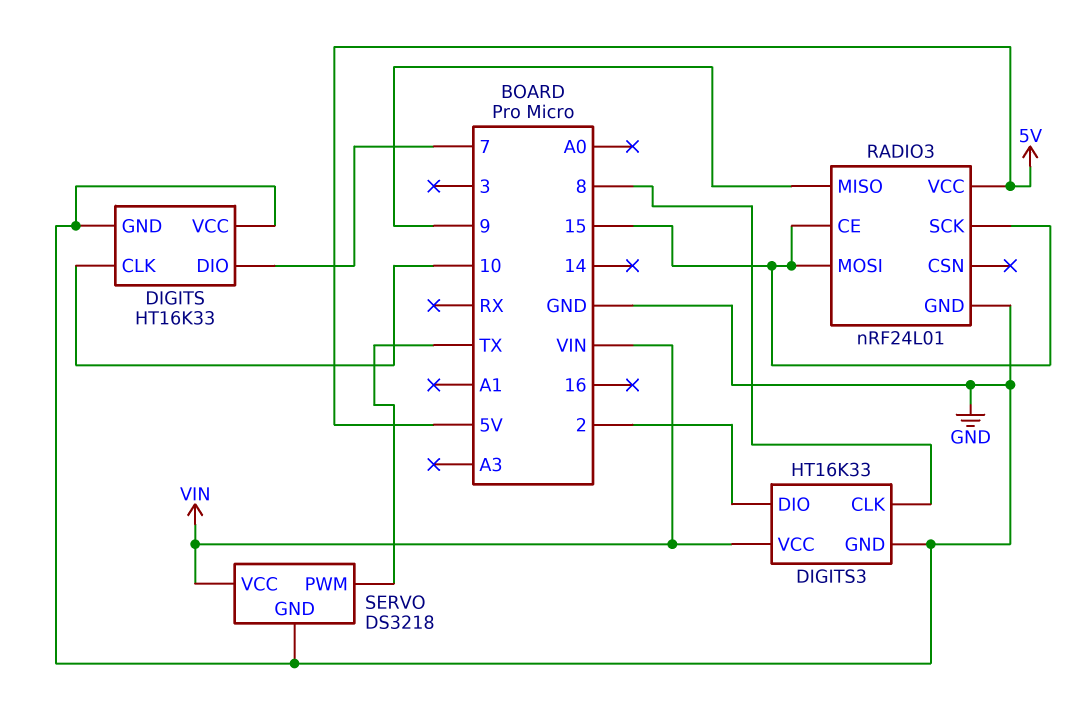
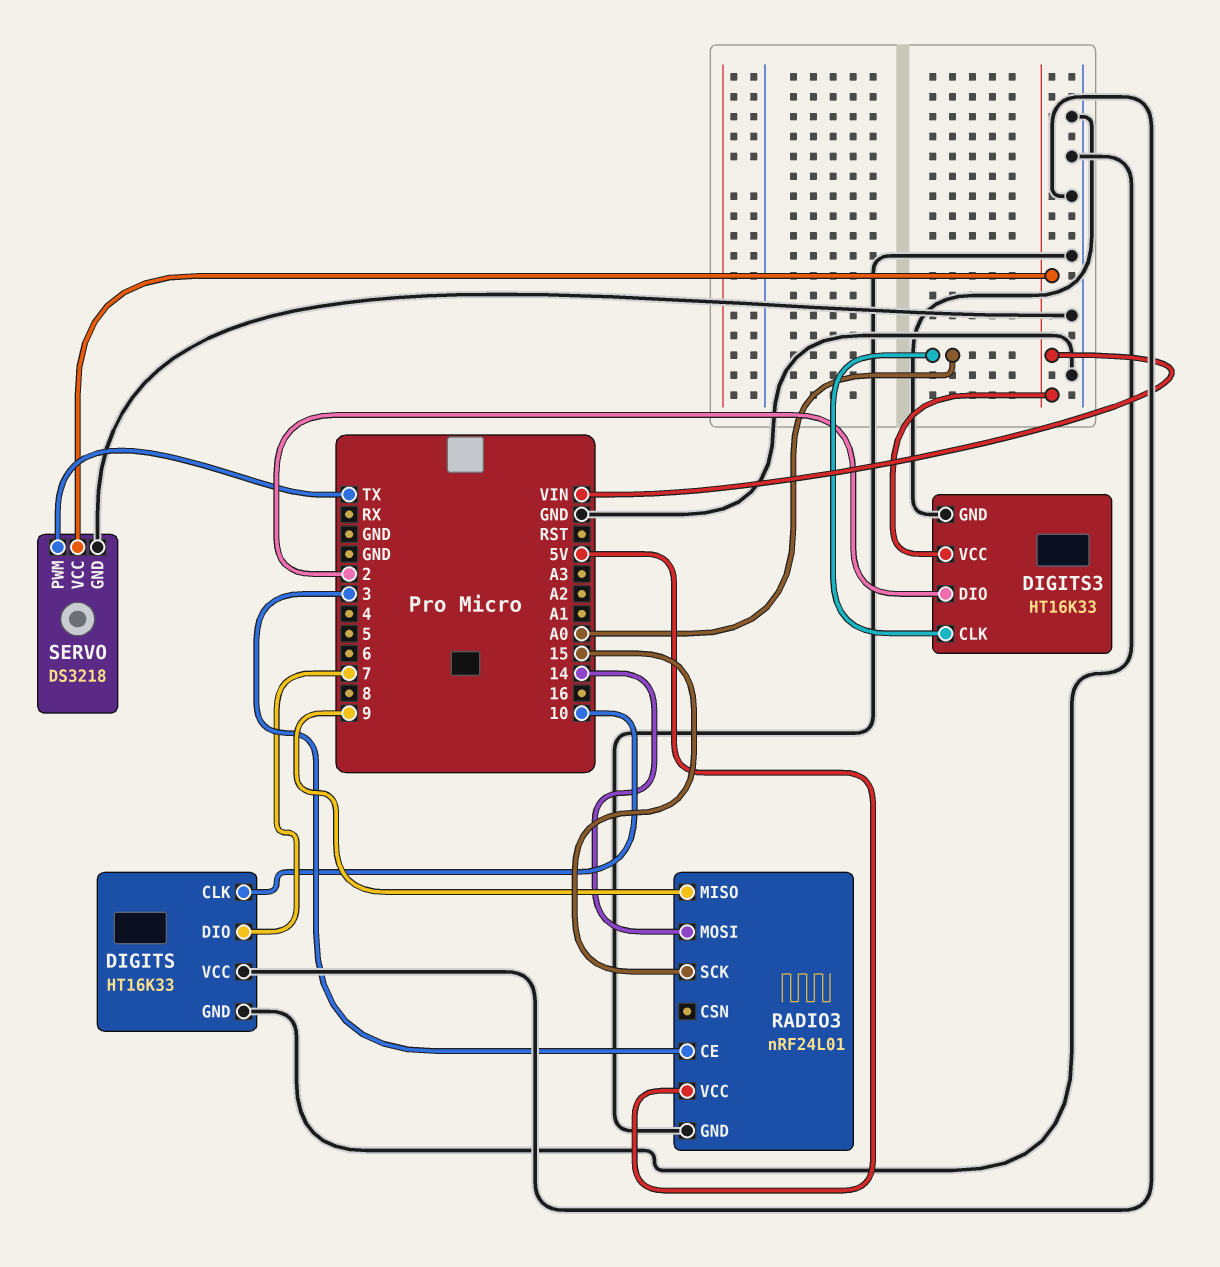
DIGITS3 pin CLK: 8 -> A0
RADIO3 pin CE: 15 -> 3
RADIO3 pin MOSI: 15 -> 14

